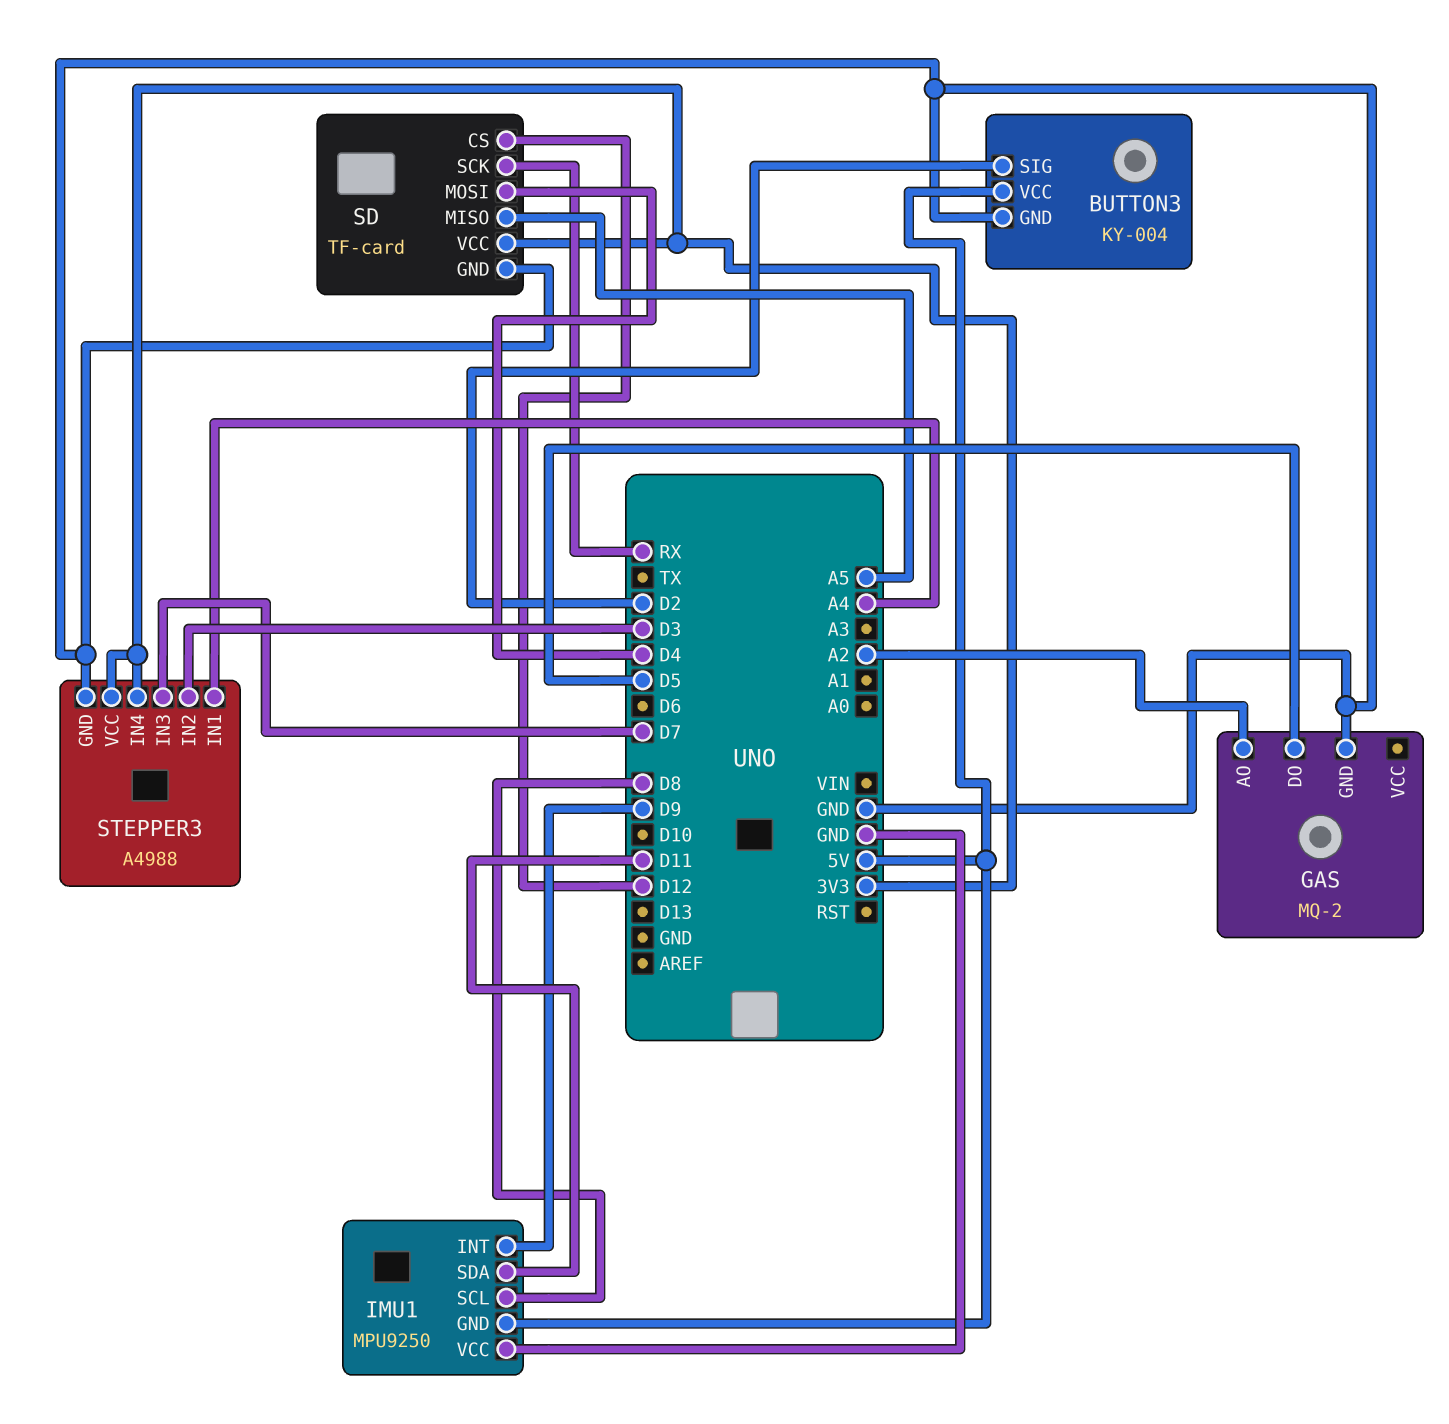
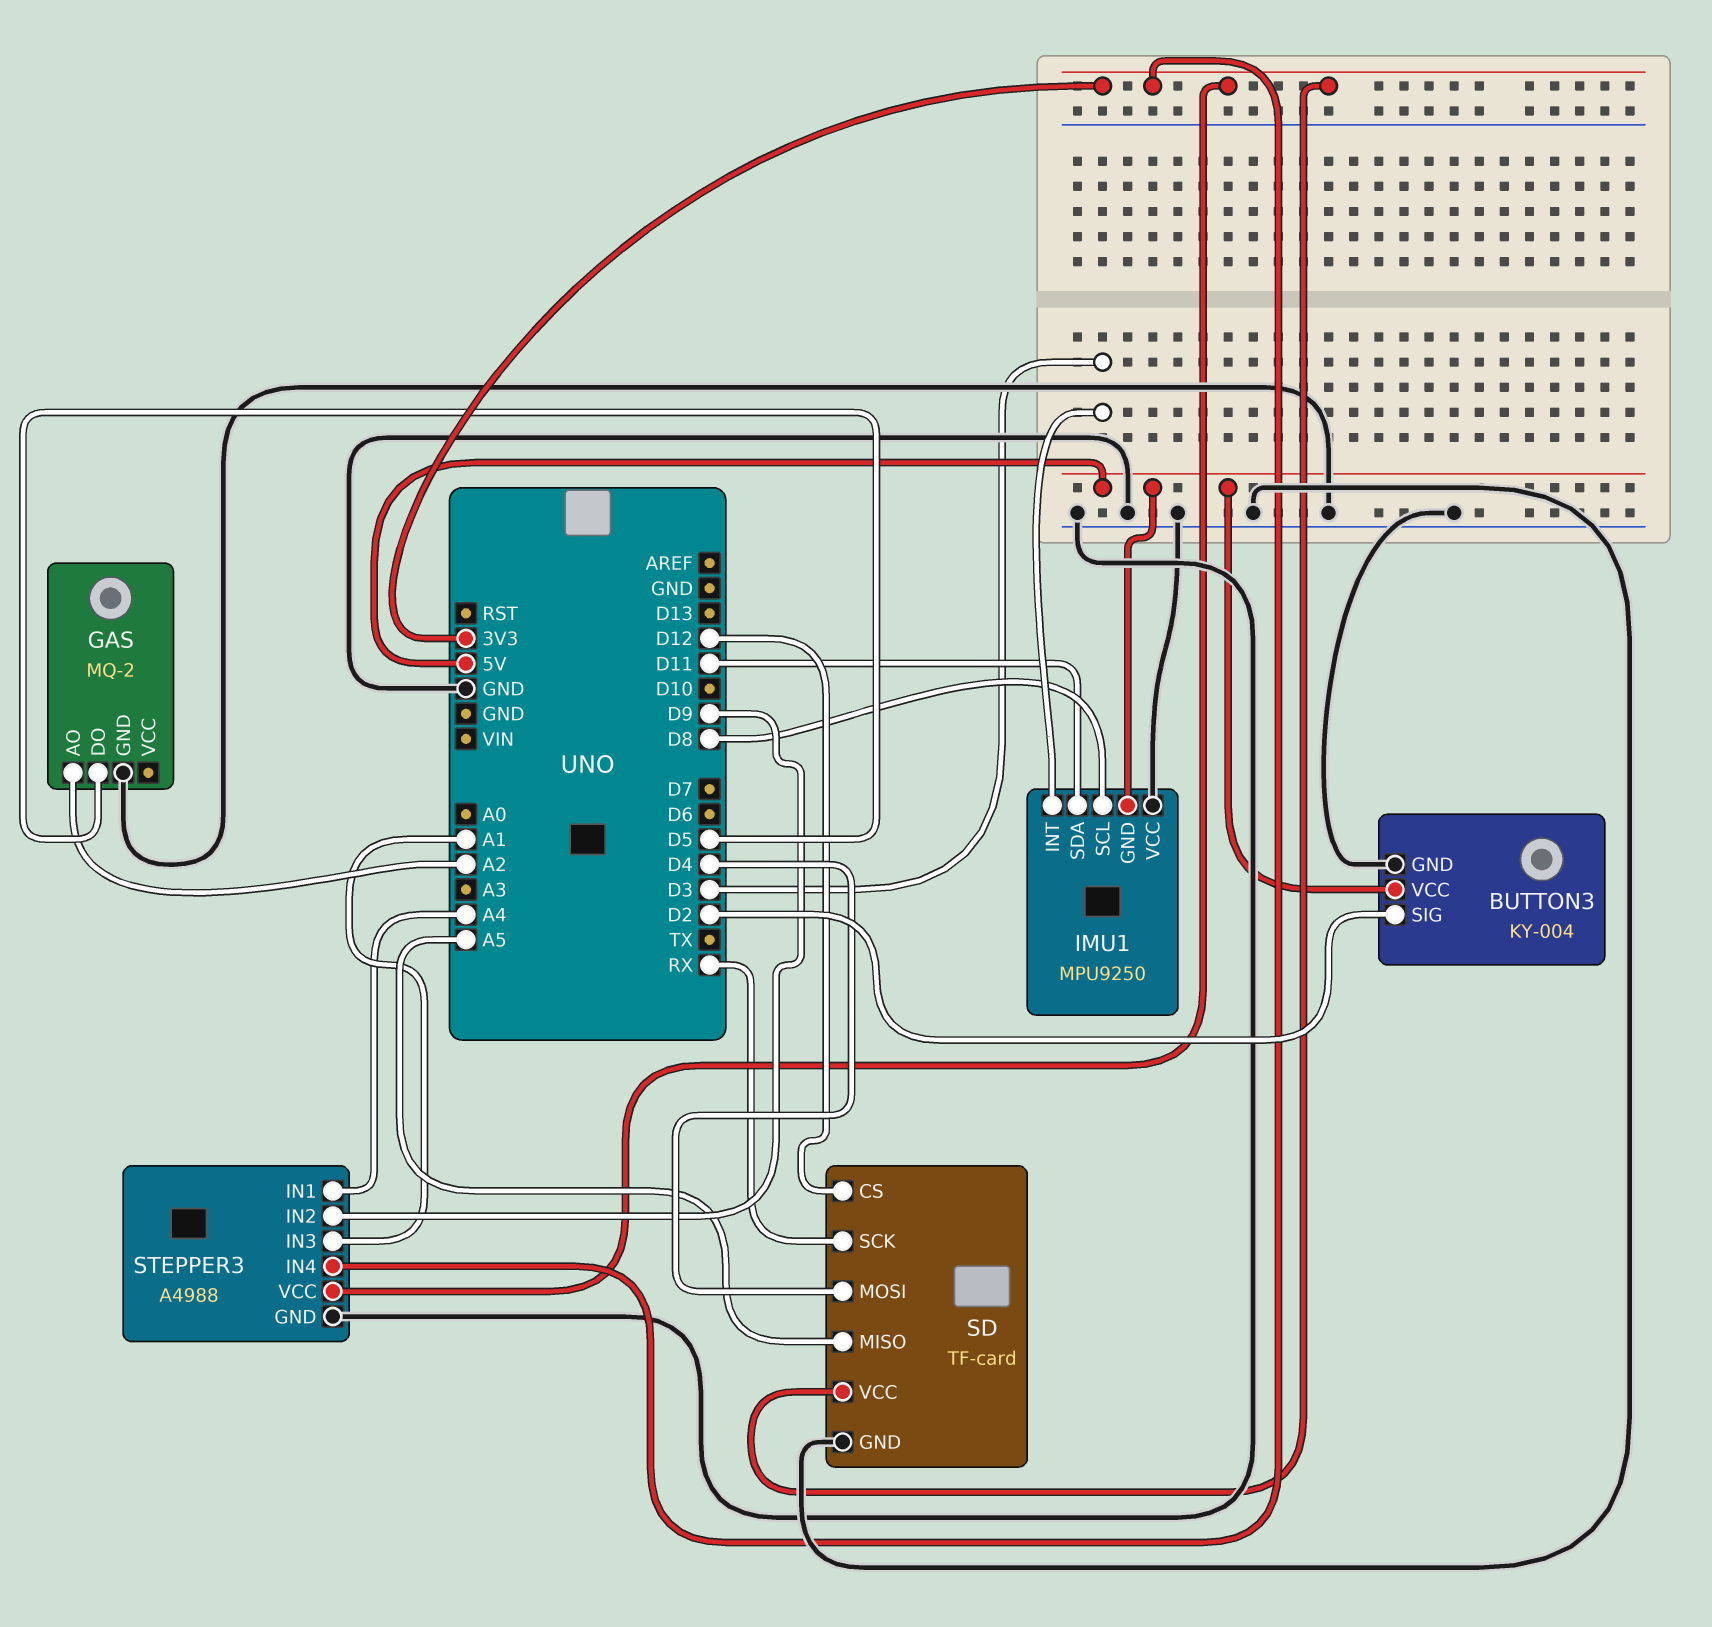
IMU1 pin INT: D9 -> D3
STEPPER3 pin IN2: D3 -> D9
STEPPER3 pin IN3: D7 -> A1

